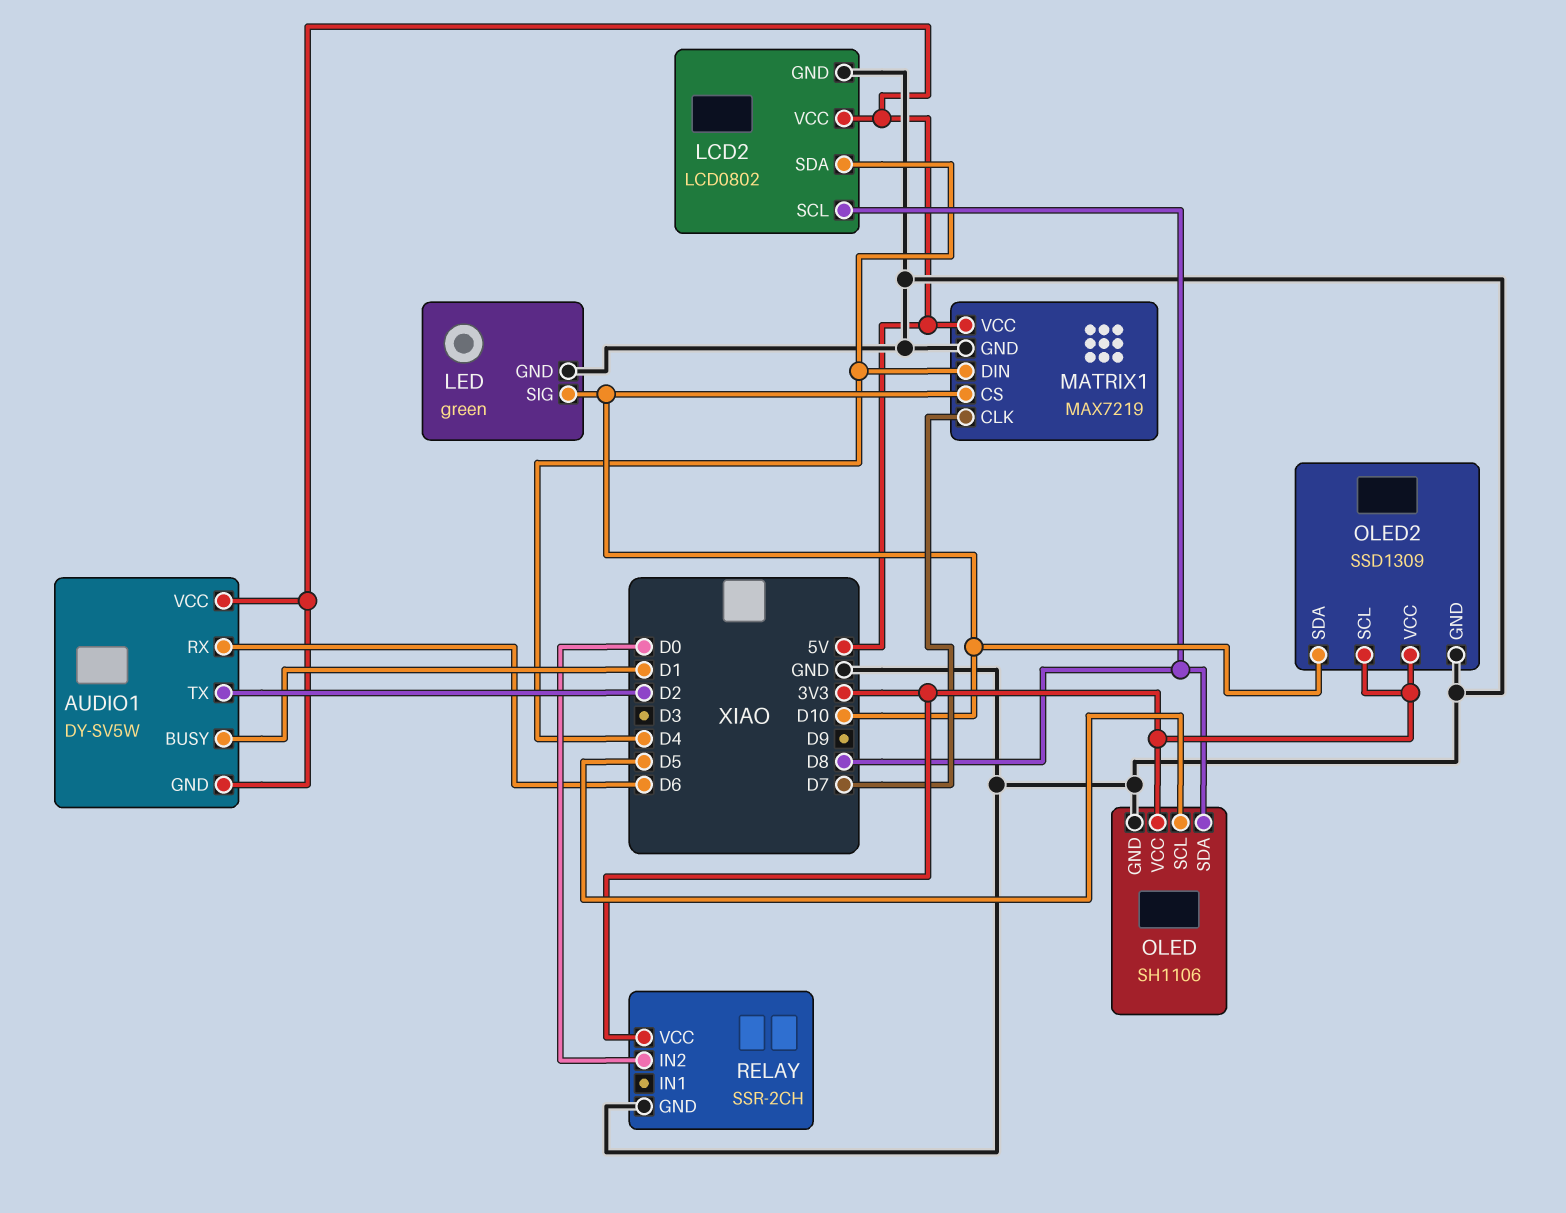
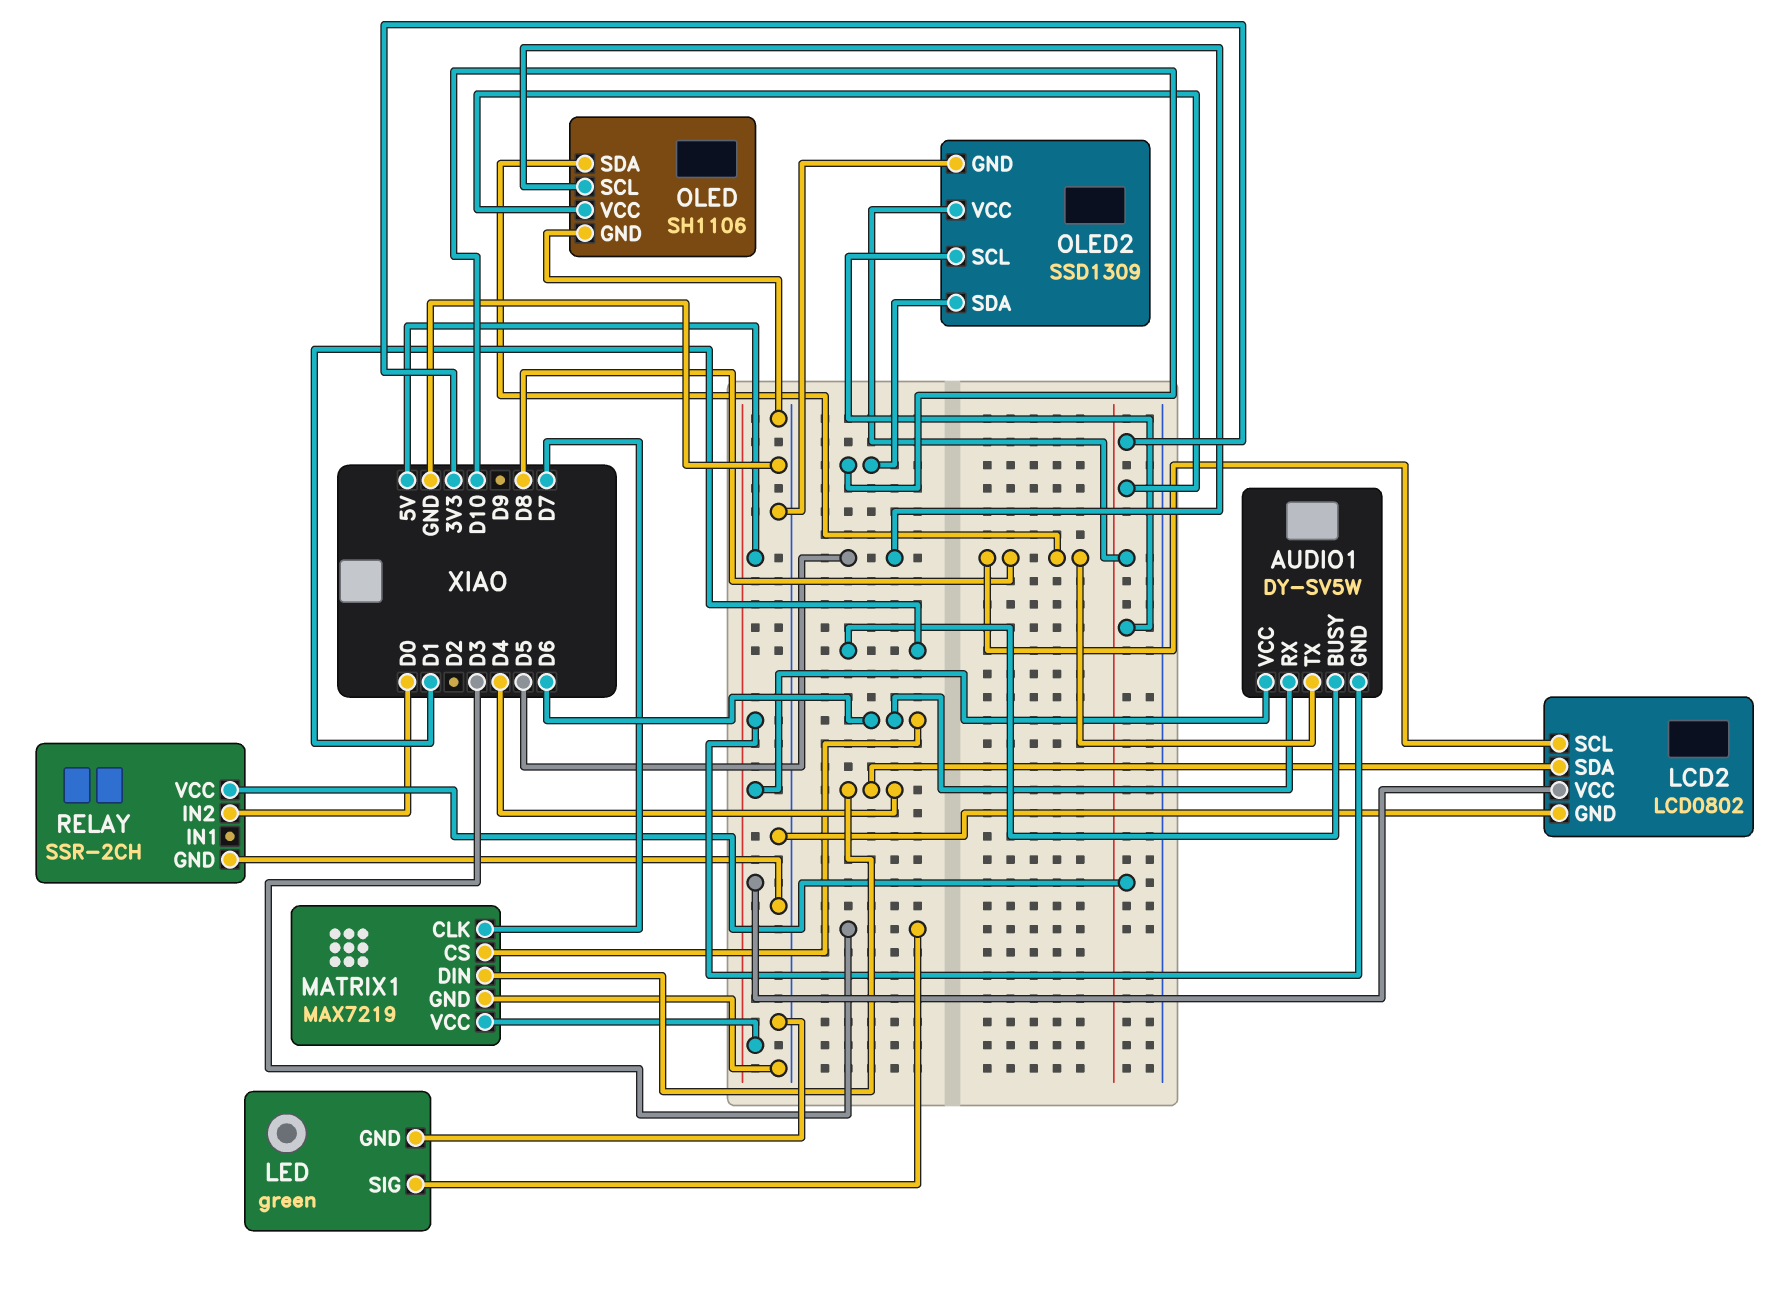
AUDIO1 pin TX: D2 -> D8
LED pin SIG: D10 -> D3
MATRIX1 pin CS: D10 -> D6

